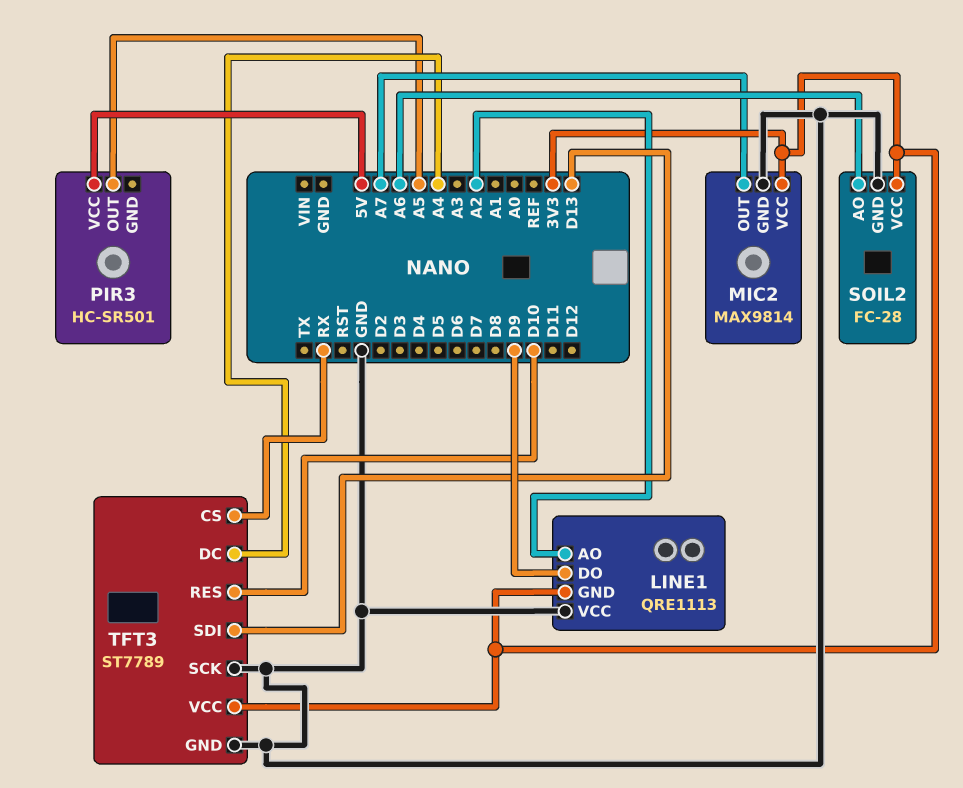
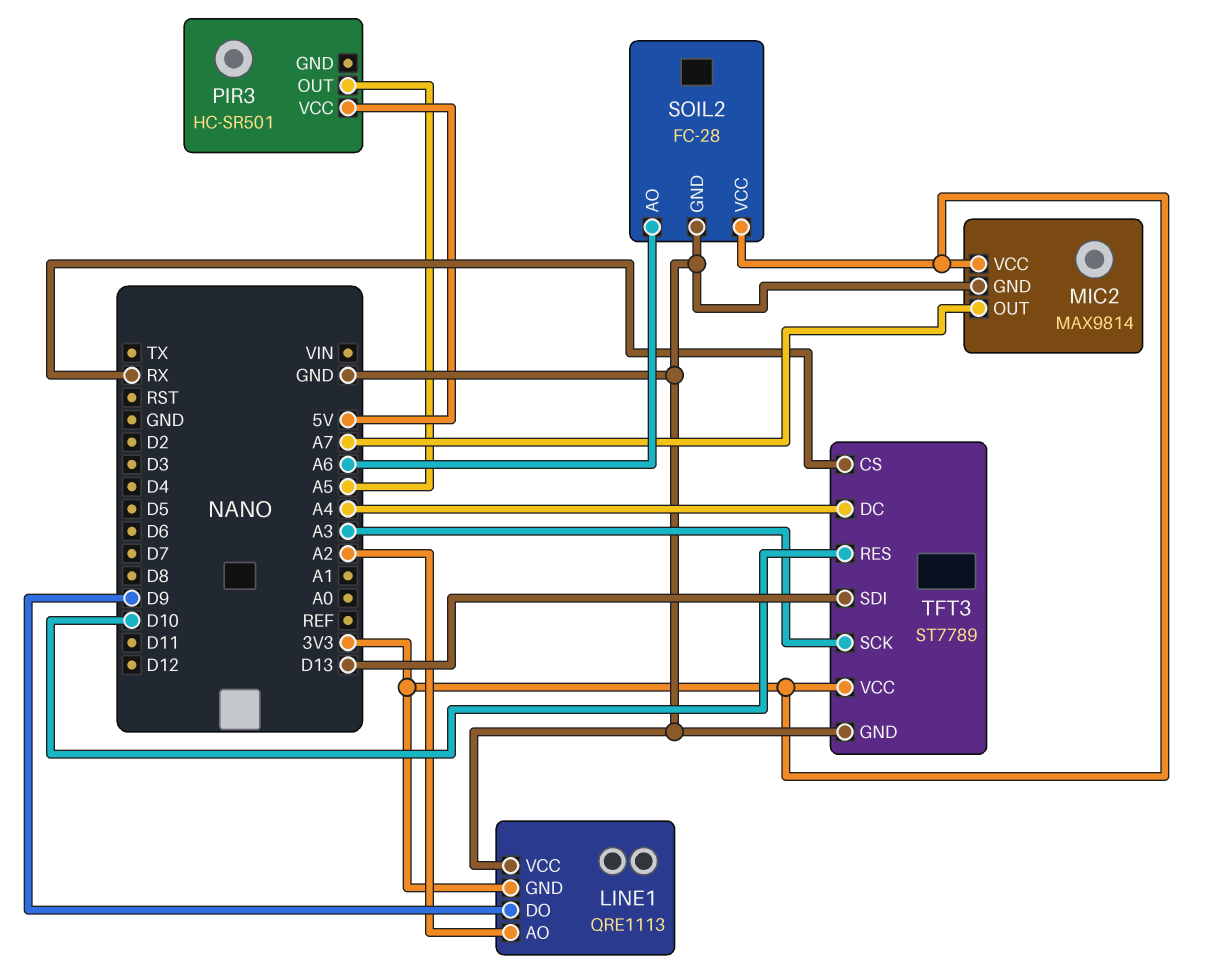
TFT3 pin SCK: GND -> A3

